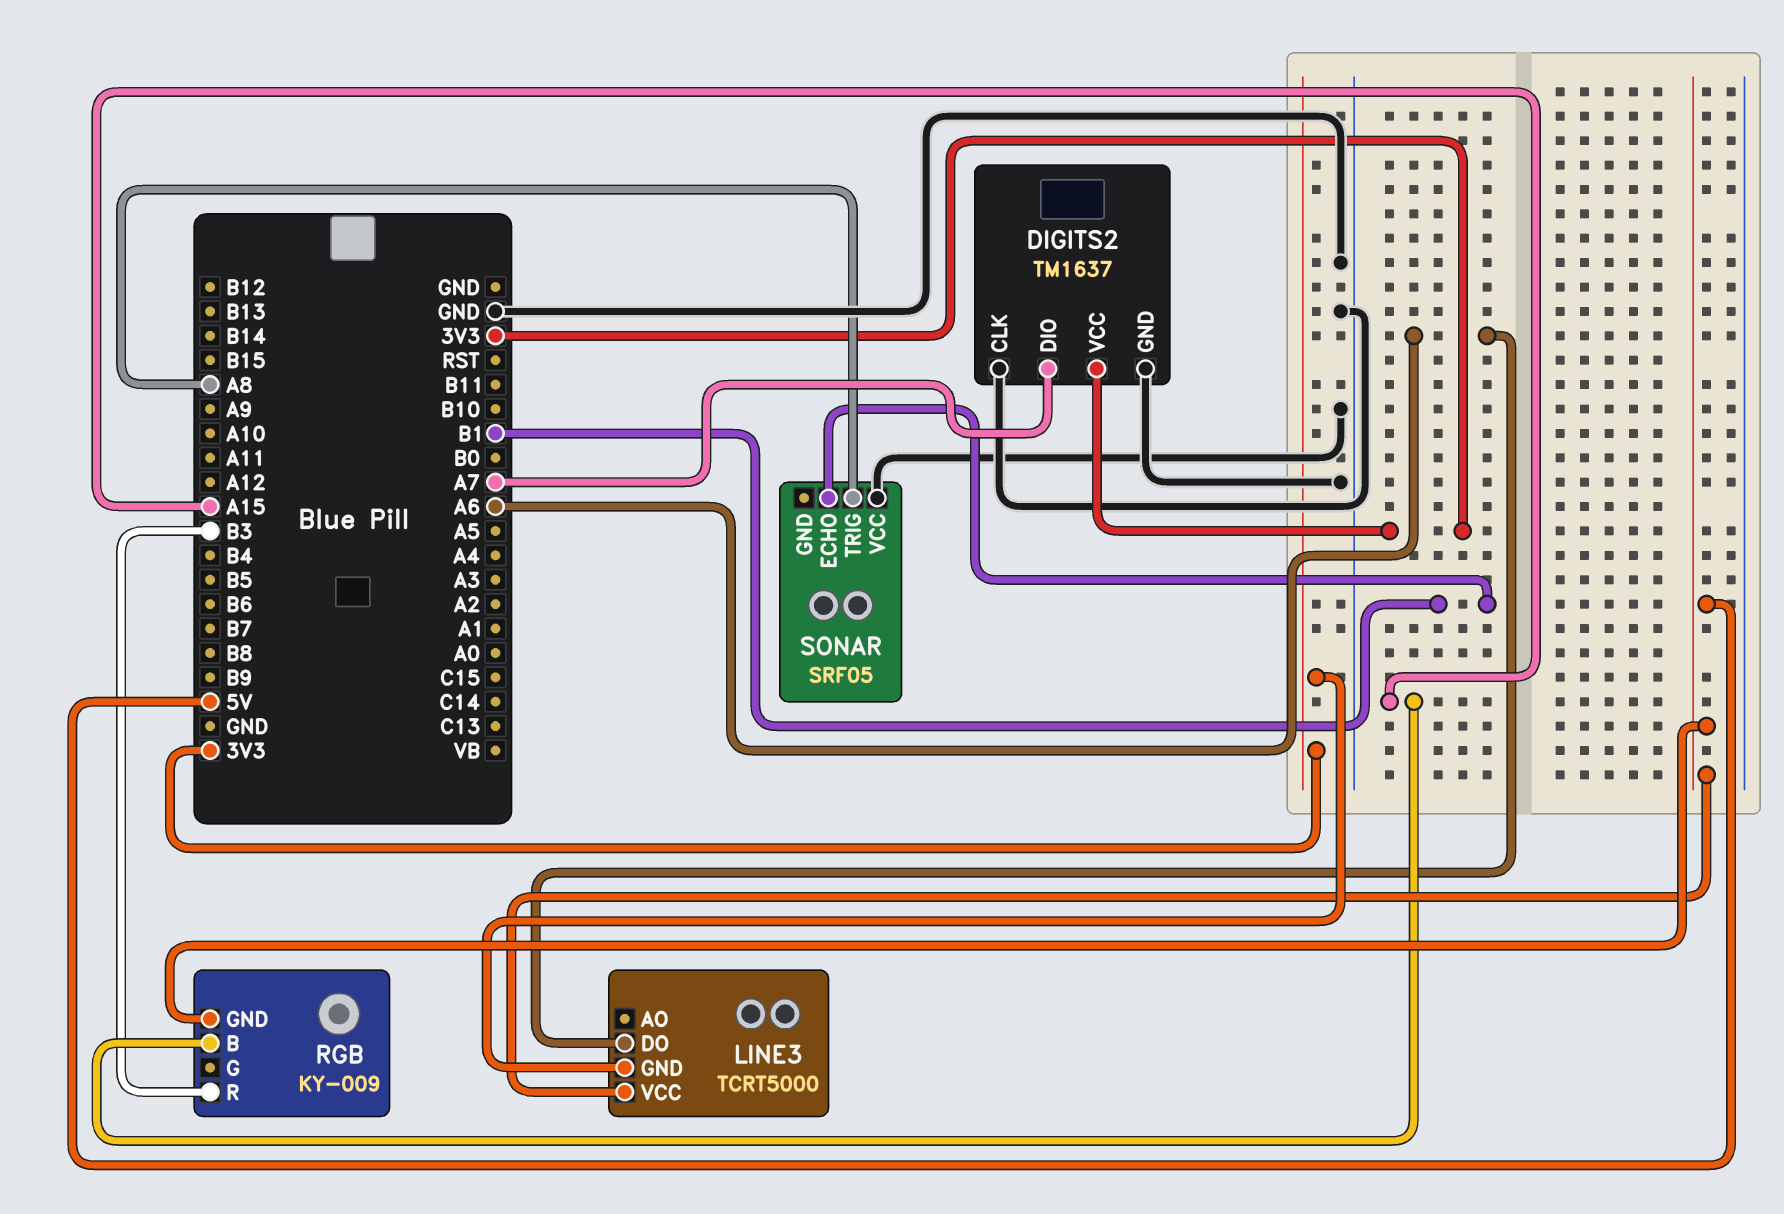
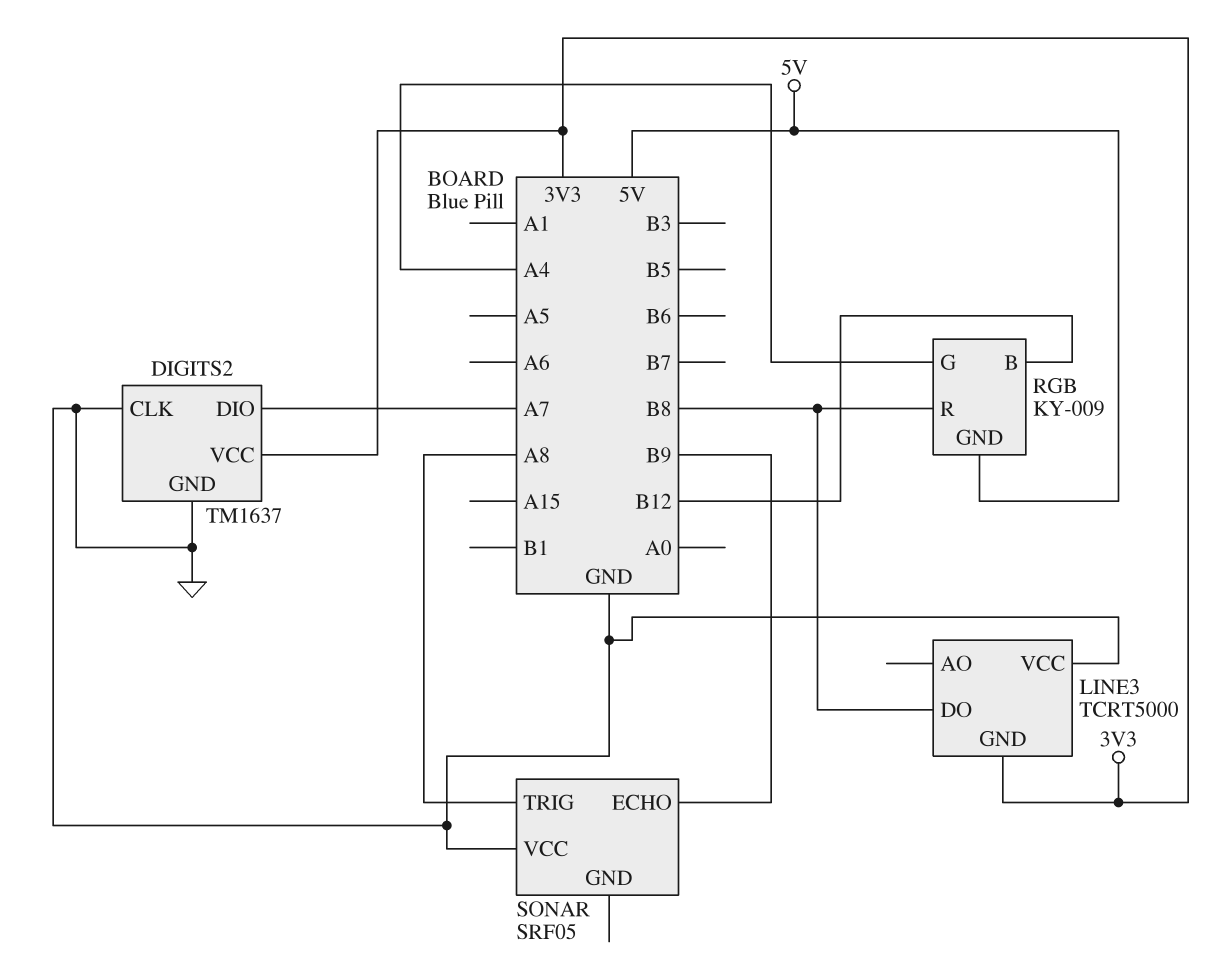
LINE3 pin DO: A6 -> B8
LINE3 pin VCC: 5V -> GND
RGB pin B: A15 -> B12
RGB pin G: none -> A4
RGB pin R: B3 -> B8
SONAR pin ECHO: B1 -> B9

